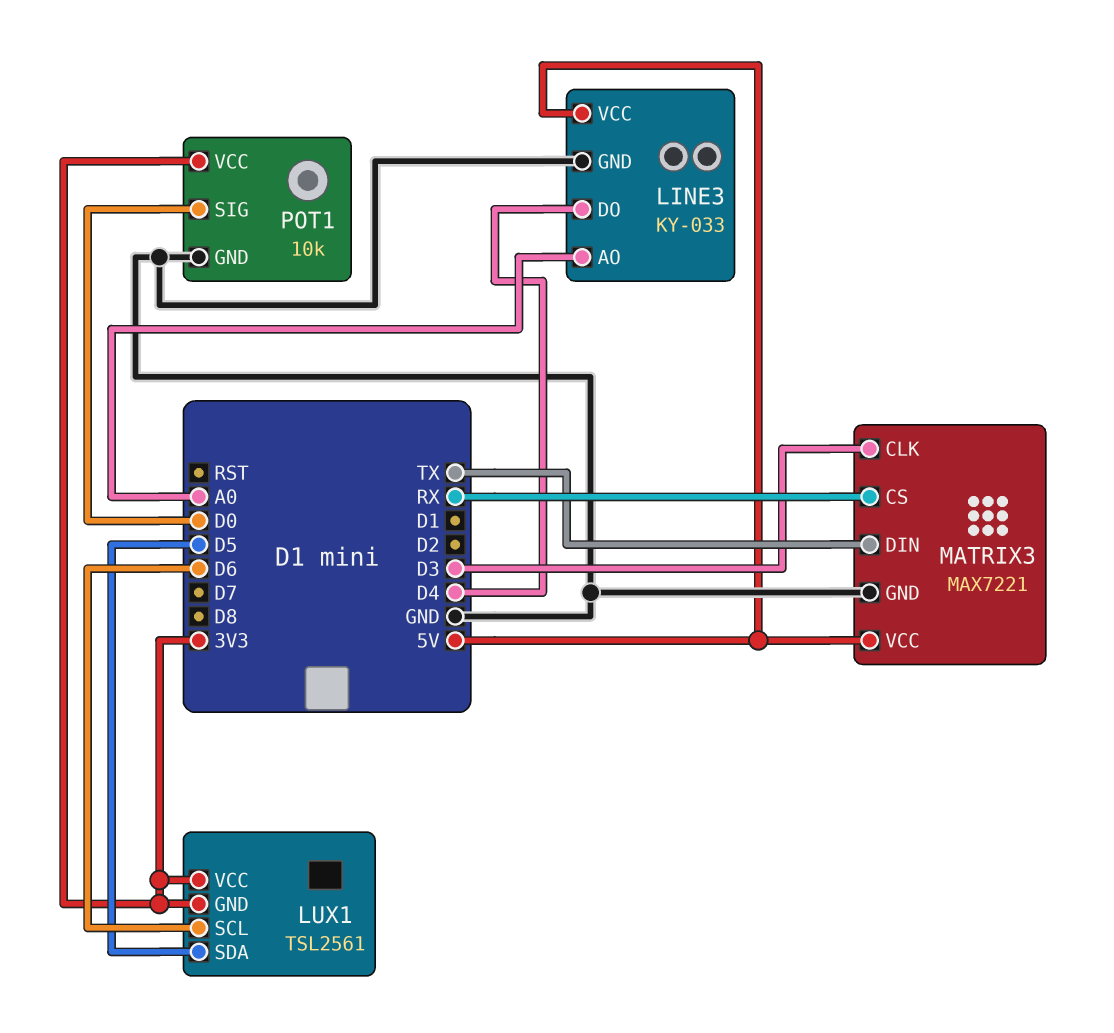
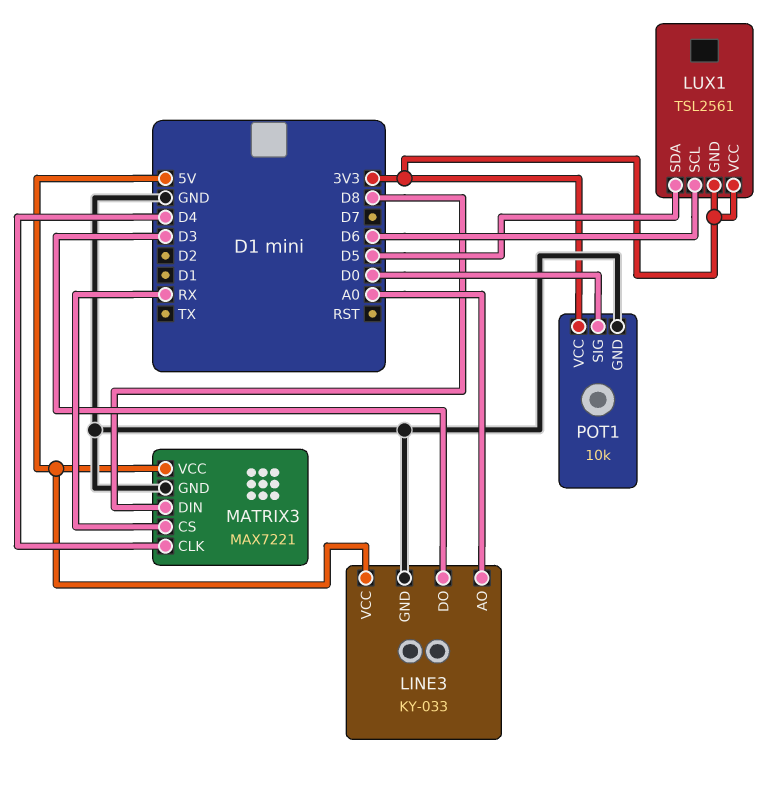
LINE3 pin DO: D4 -> D3
MATRIX3 pin CLK: D3 -> D4
MATRIX3 pin DIN: TX -> D8

